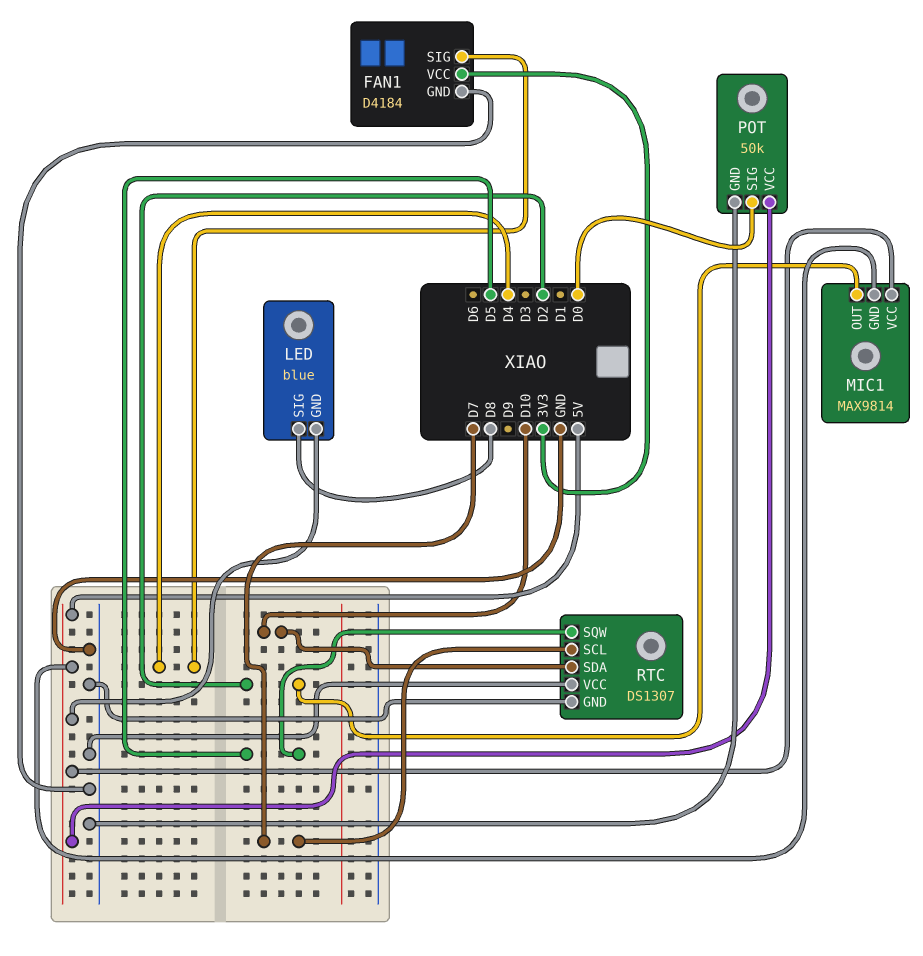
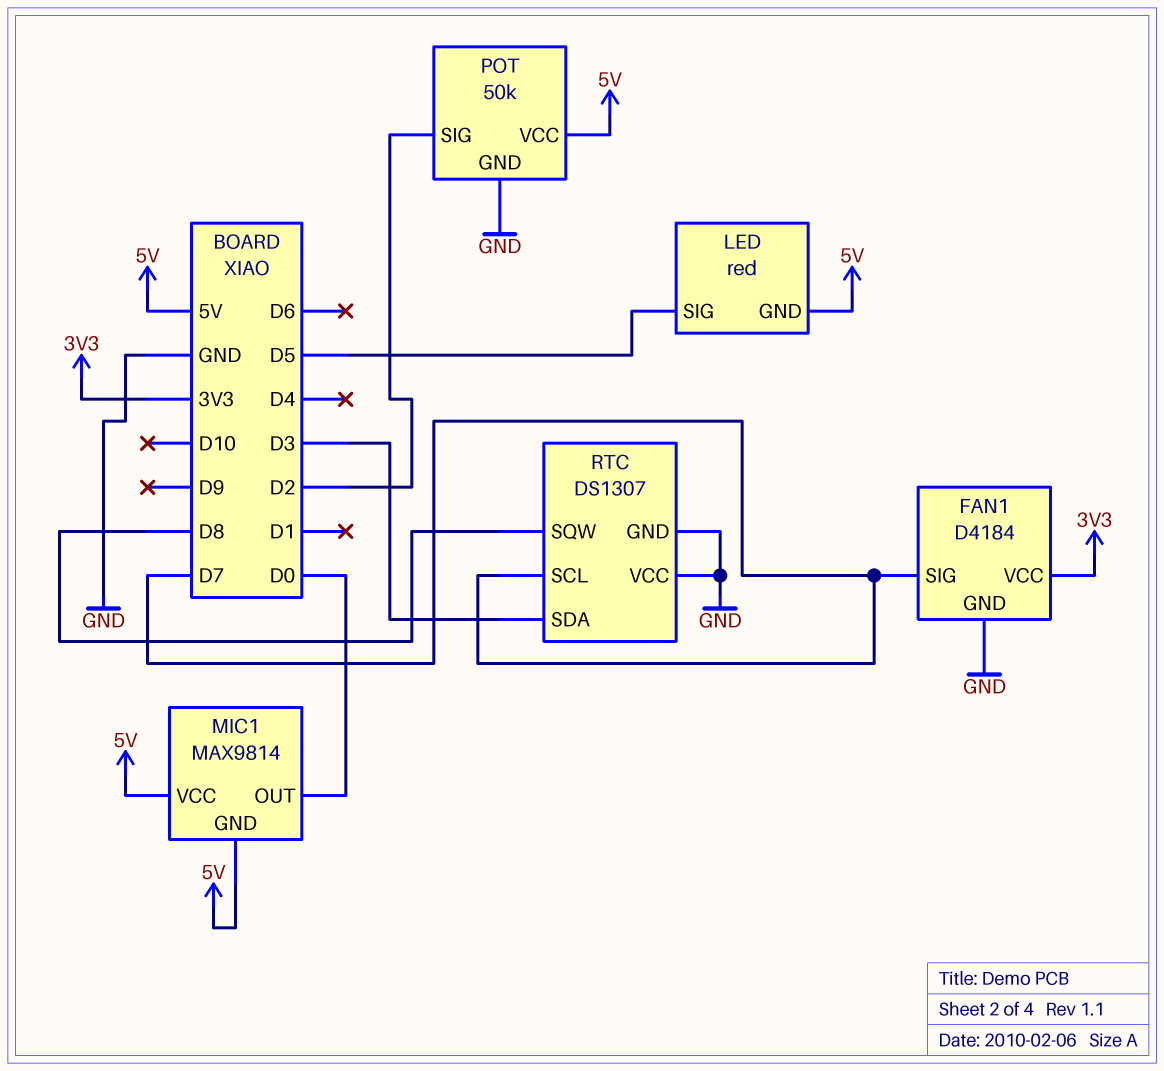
FAN1 pin SIG: D4 -> D7
LED: blue -> red
LED pin SIG: D8 -> D5
MIC1 pin OUT: D2 -> D0
POT pin SIG: D0 -> D2
RTC pin SDA: D10 -> D3
RTC pin SQW: D5 -> D8

